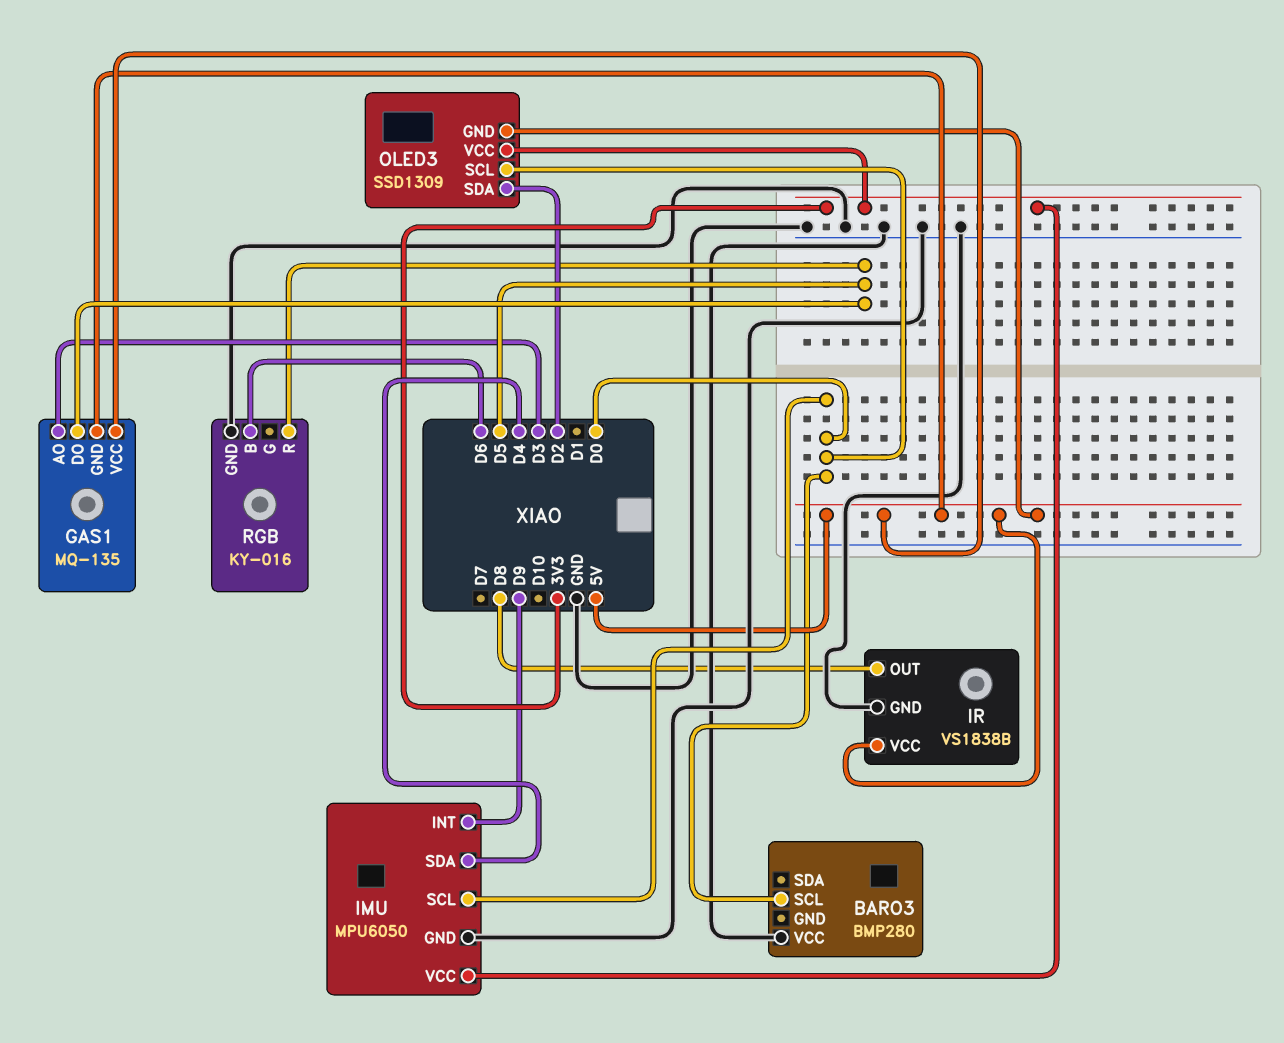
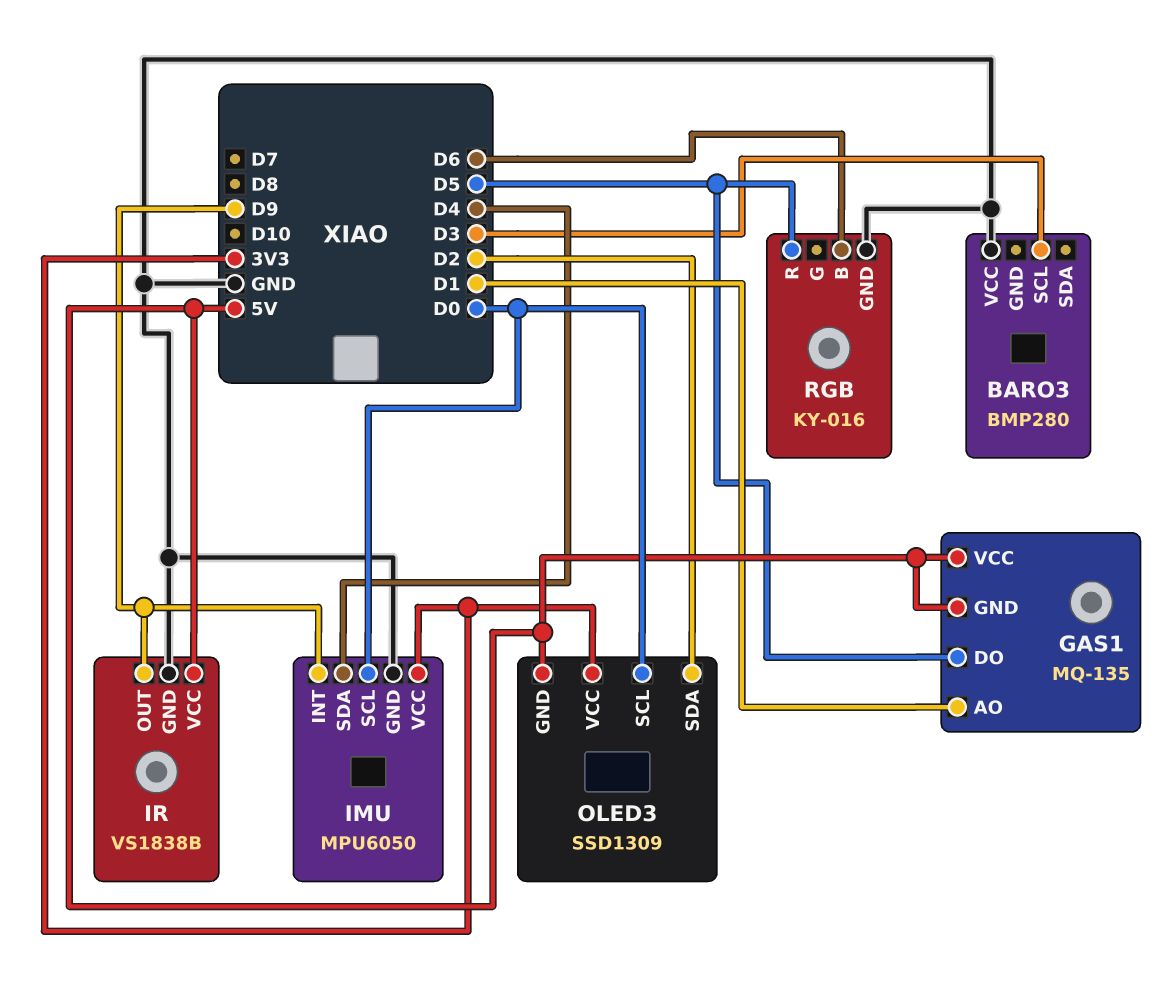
BARO3 pin SCL: D0 -> D3
GAS1 pin AO: D3 -> D1
IR pin OUT: D8 -> D9

